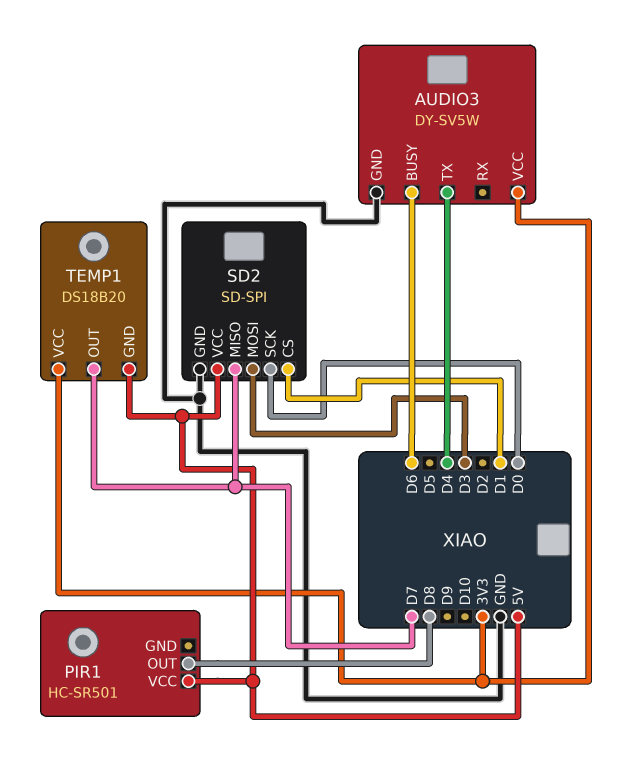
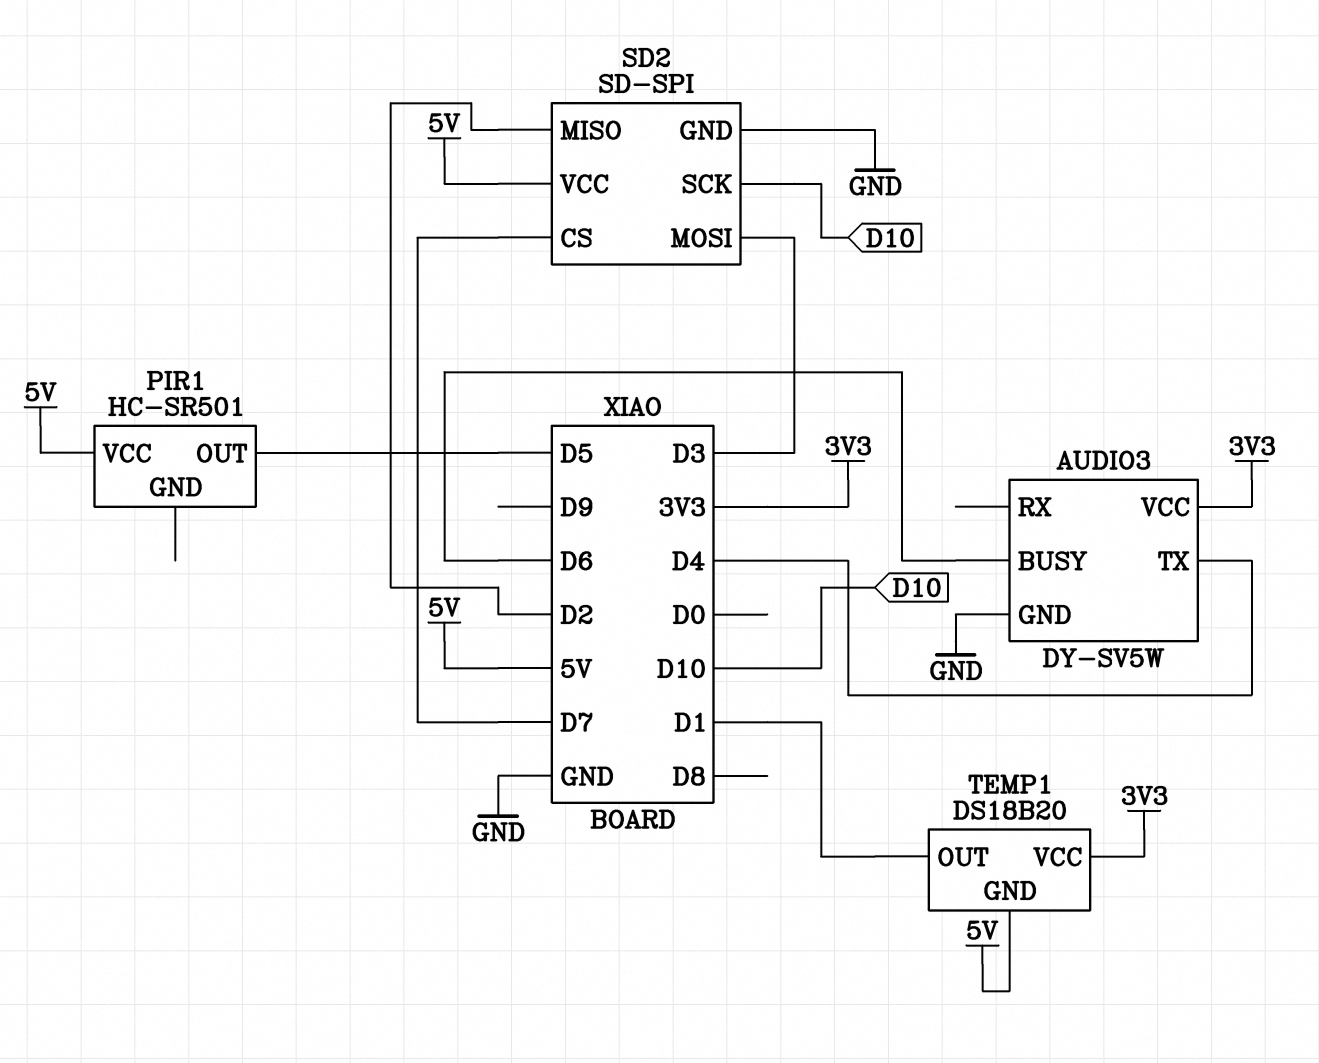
PIR1 pin OUT: D8 -> D5
SD2 pin CS: D1 -> D7
SD2 pin MISO: D7 -> D2
SD2 pin SCK: D0 -> D10
TEMP1 pin OUT: D7 -> D1

